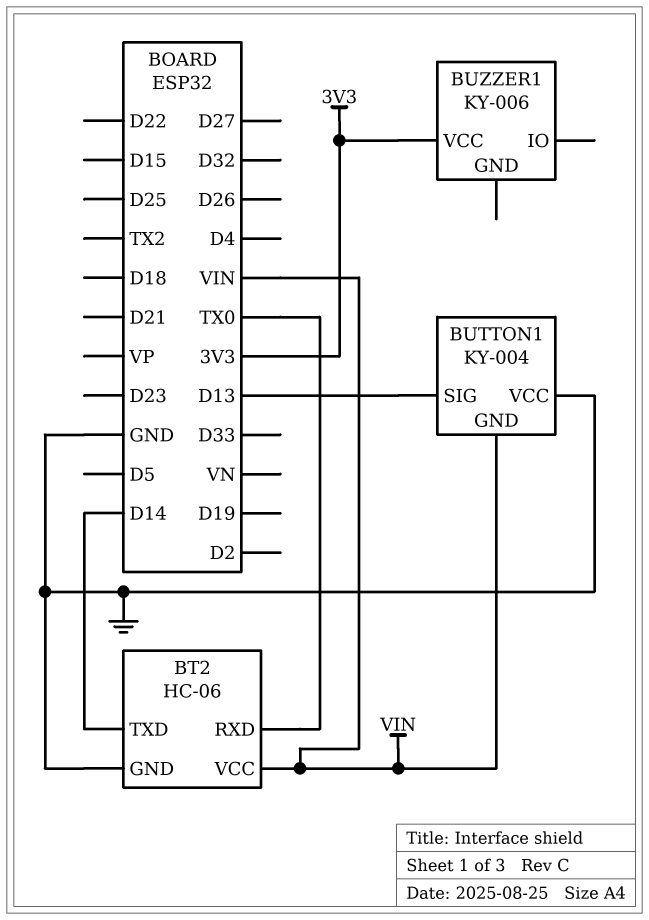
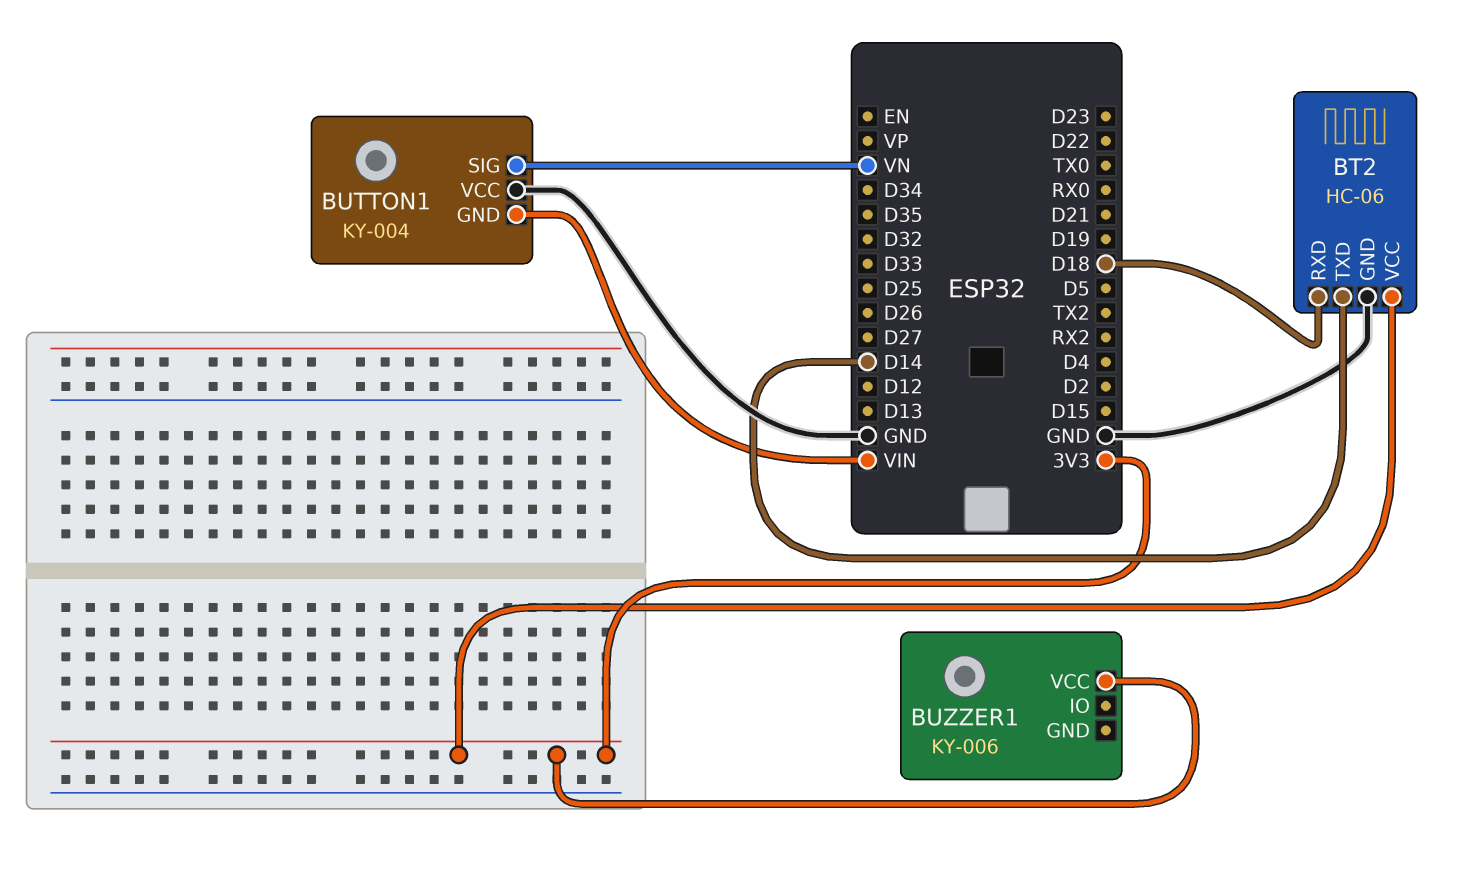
BT2 pin RXD: TX0 -> D18
BT2 pin VCC: VIN -> 3V3
BUTTON1 pin SIG: D13 -> VN

